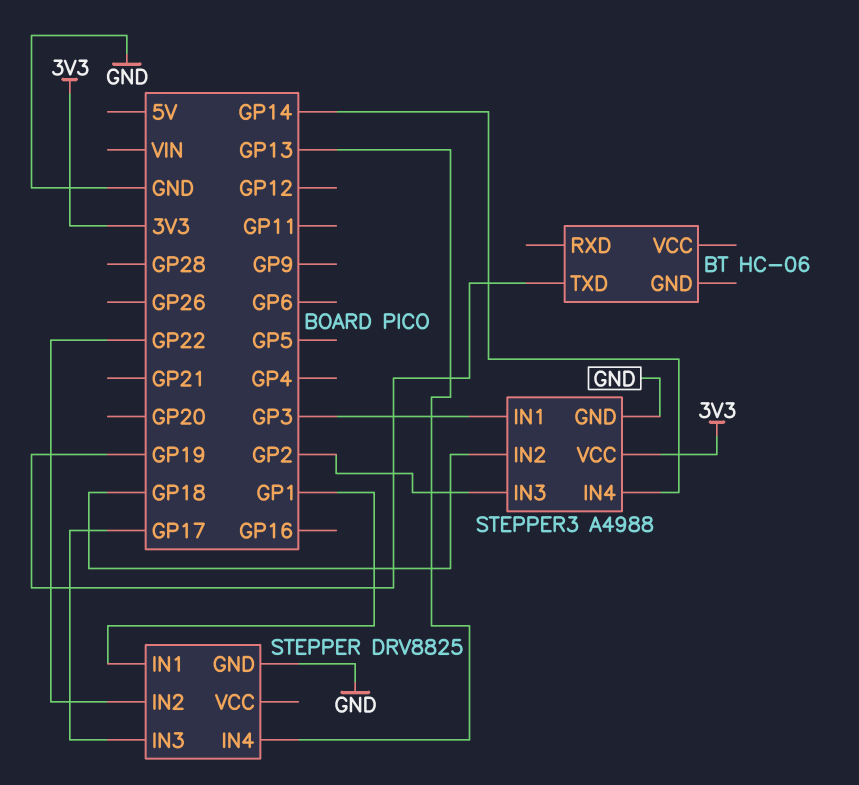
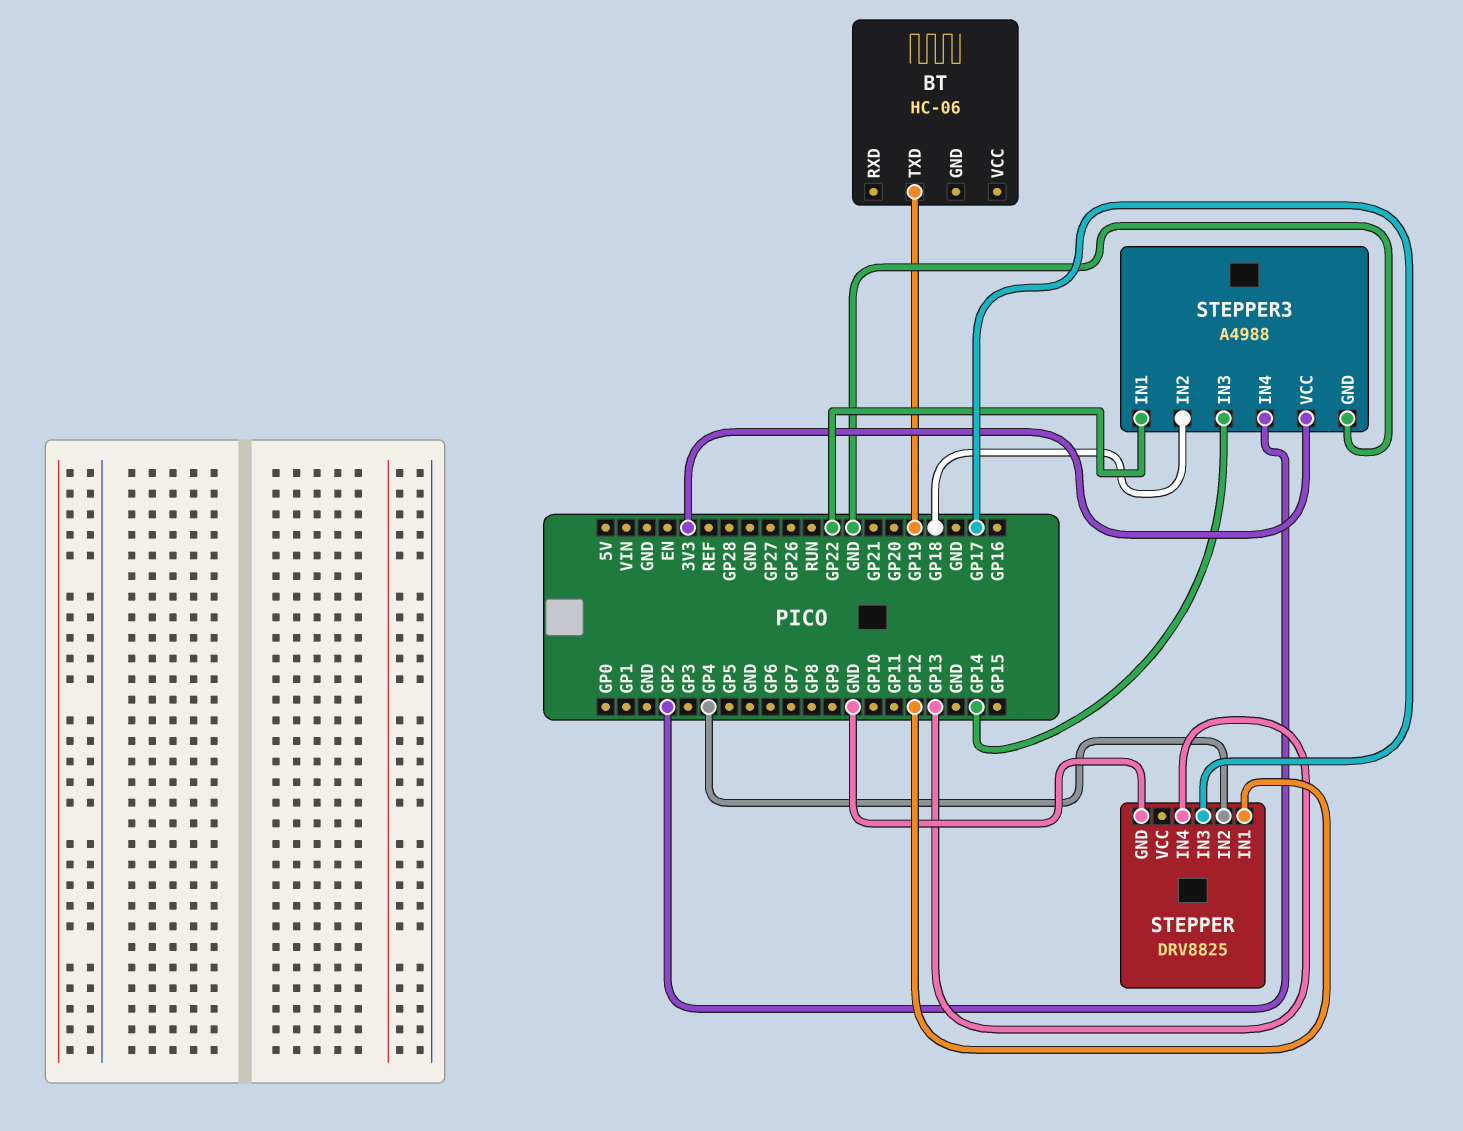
STEPPER pin IN1: GP1 -> GP12
STEPPER pin IN2: GP22 -> GP4
STEPPER3 pin IN1: GP3 -> GP22
STEPPER3 pin IN3: GP2 -> GP14
STEPPER3 pin IN4: GP14 -> GP2

